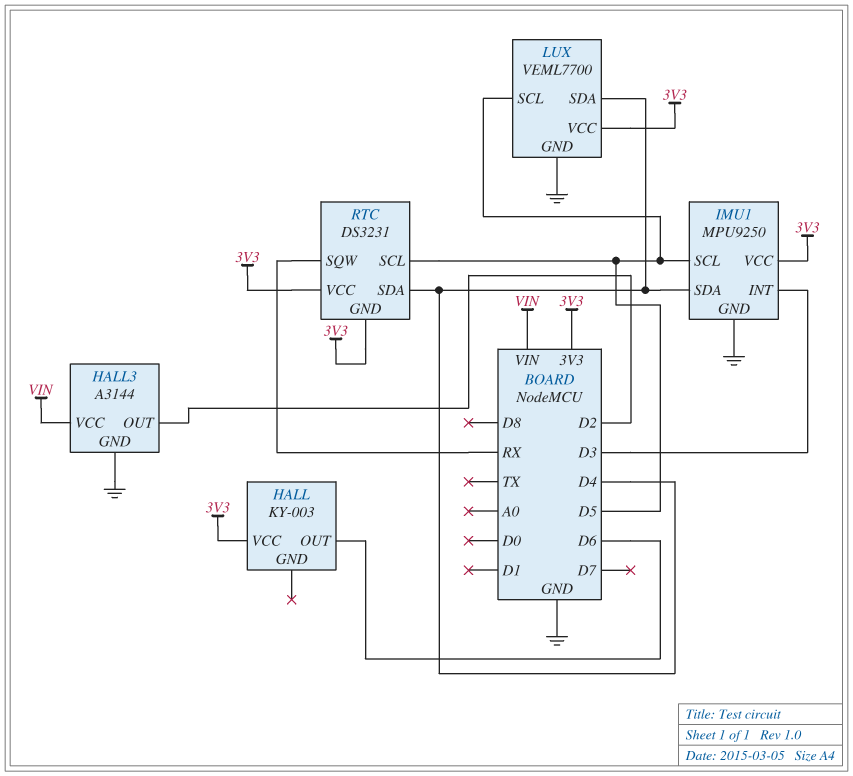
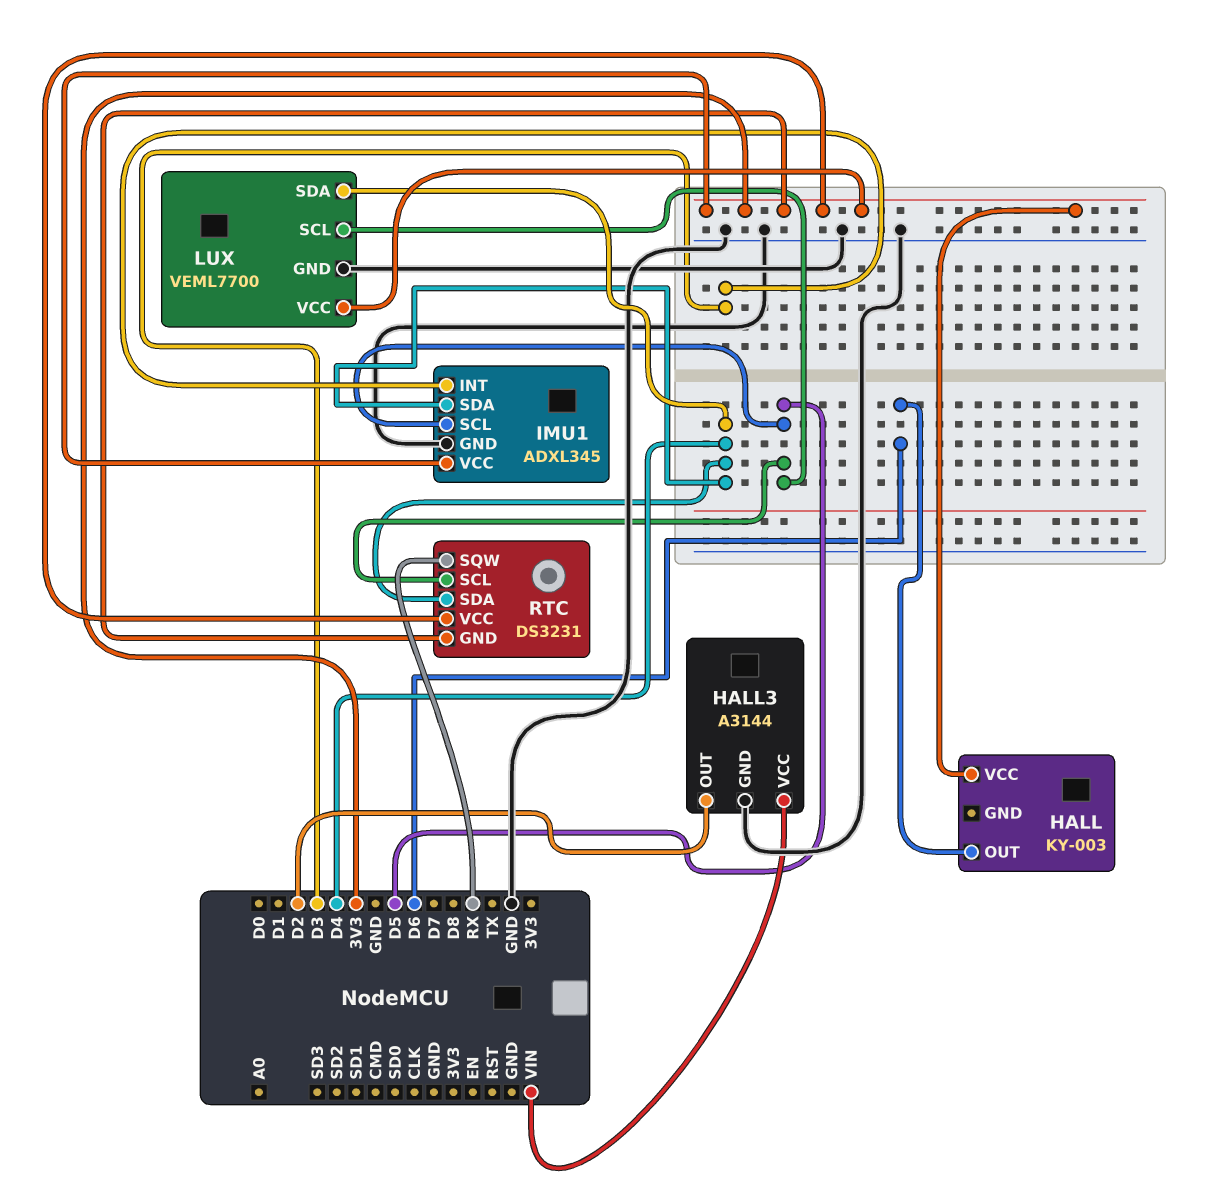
IMU1: MPU9250 -> ADXL345

